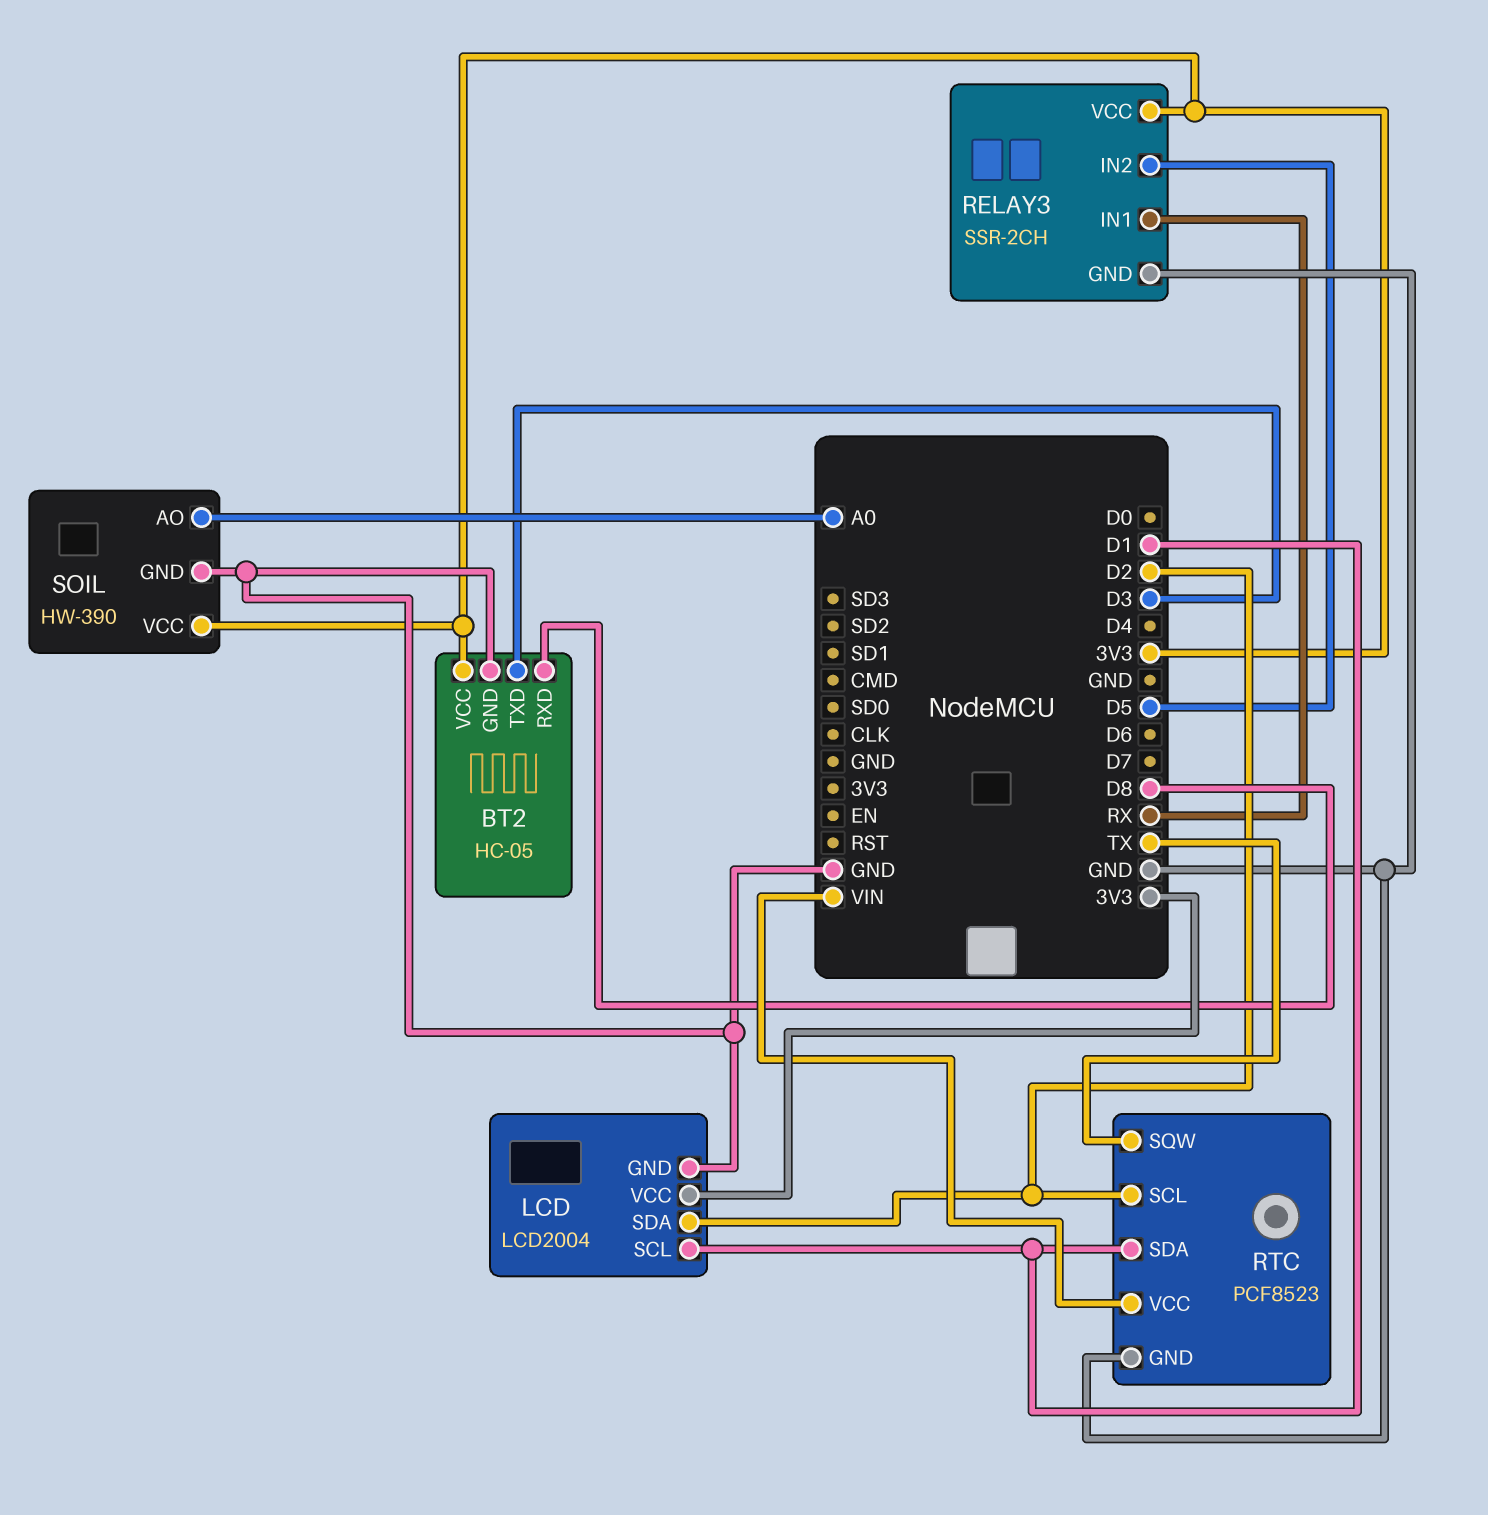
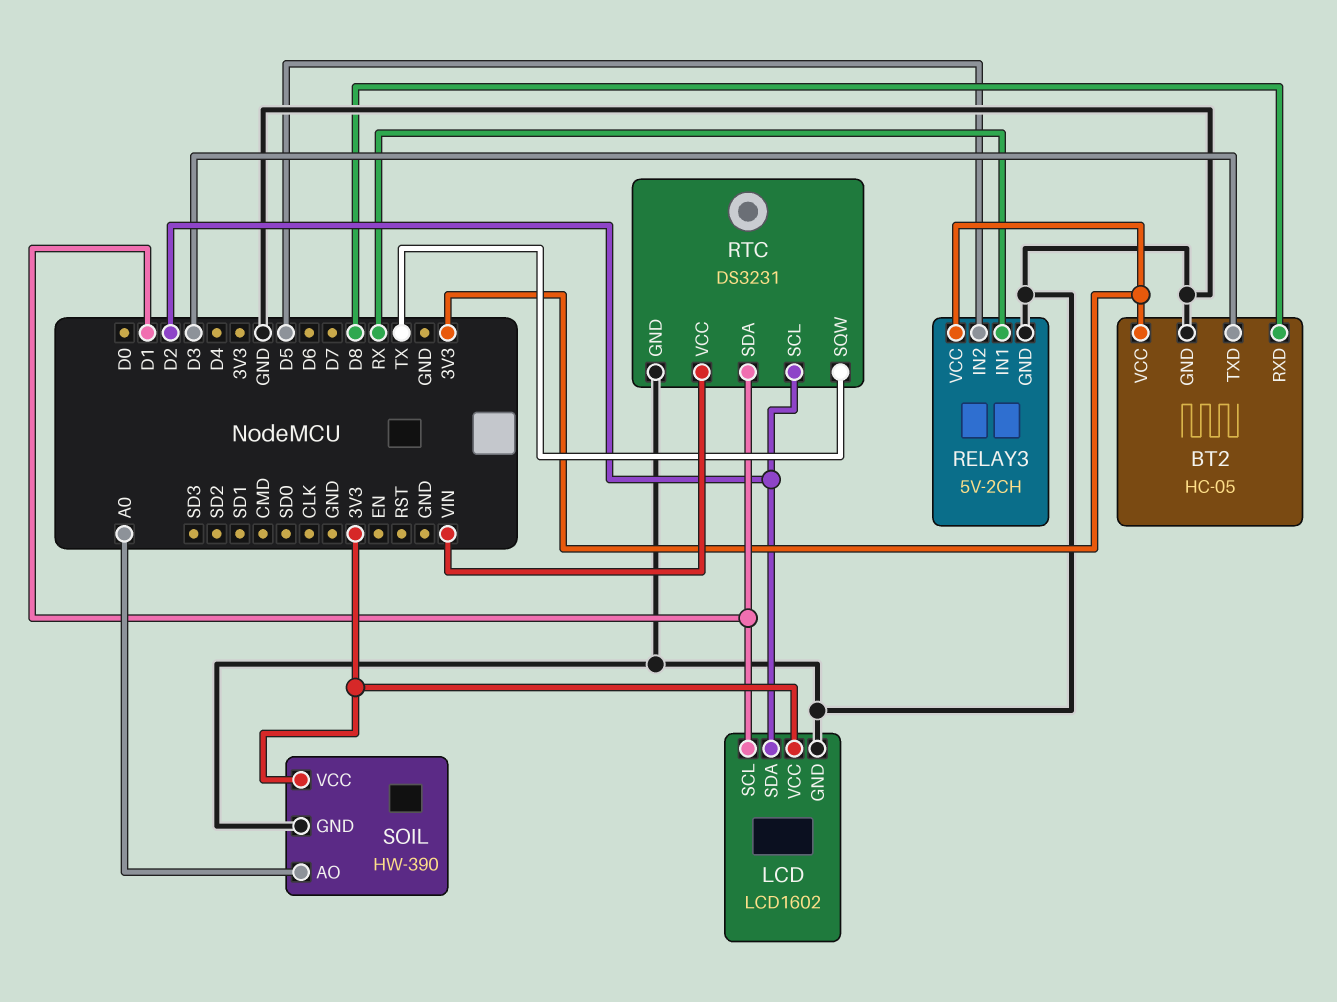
LCD: LCD2004 -> LCD1602
RELAY3: SSR-2CH -> 5V-2CH
RTC: PCF8523 -> DS3231

